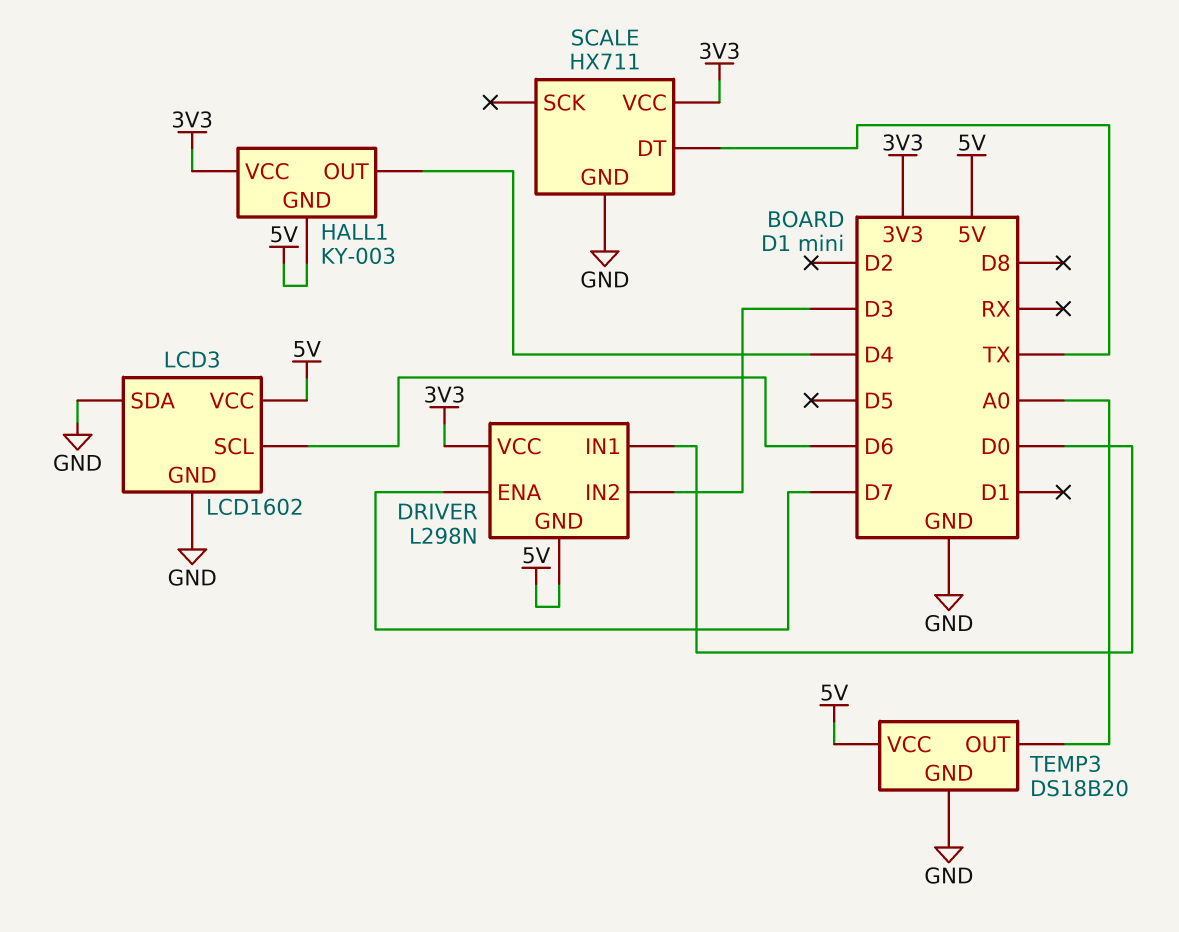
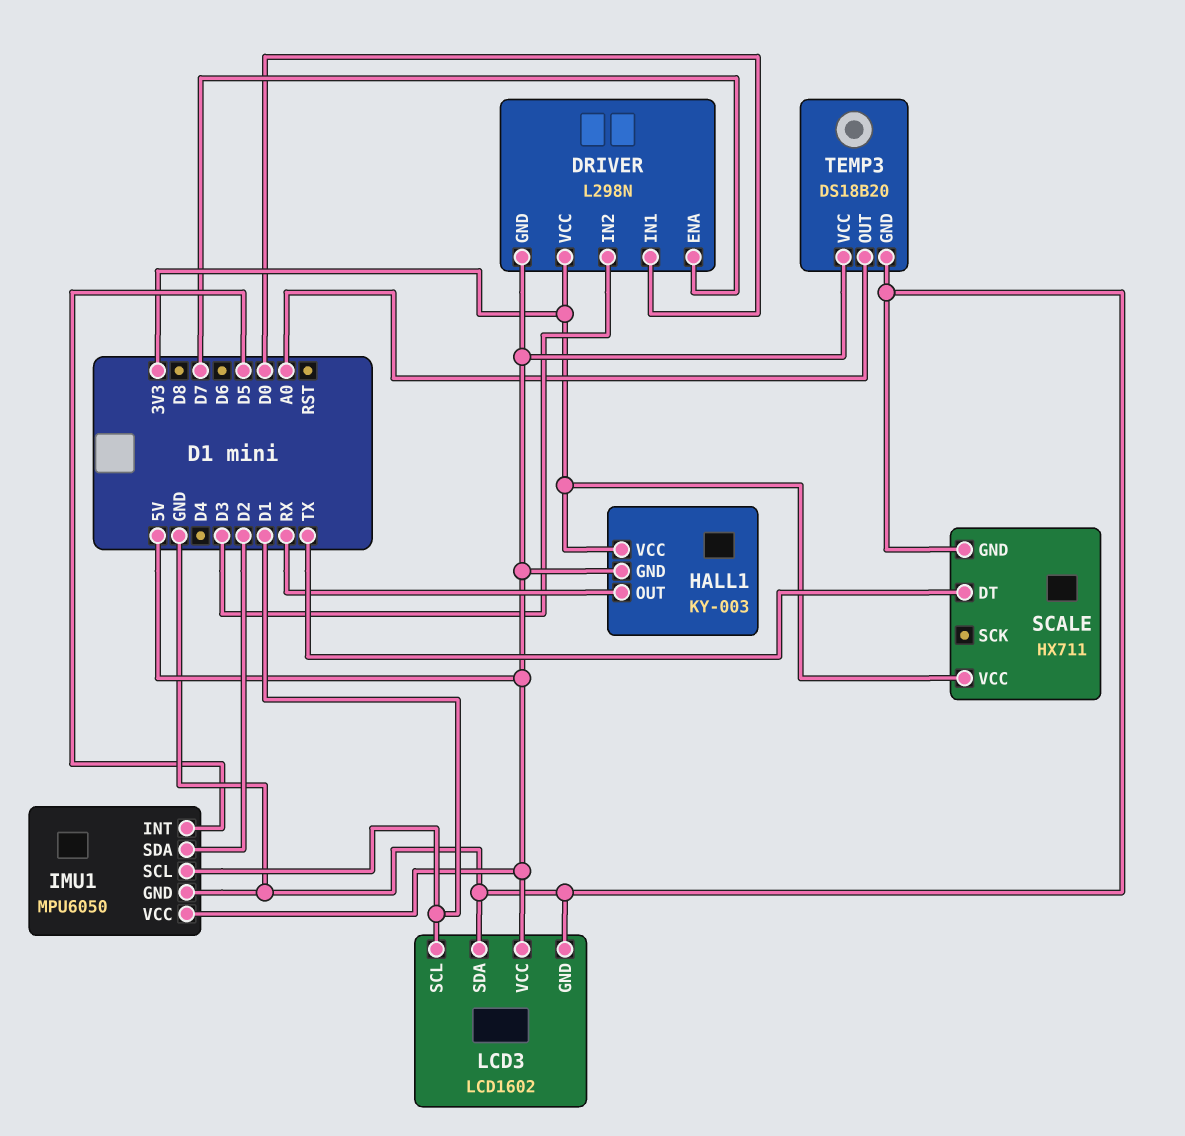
HALL1 pin OUT: D4 -> RX
IMU1: none -> MPU6050
IMU1 pin GND: none -> GND
IMU1 pin INT: none -> D5
IMU1 pin SCL: none -> D1
IMU1 pin SDA: none -> D2
IMU1 pin VCC: none -> 5V
LCD3 pin SCL: D6 -> D1

